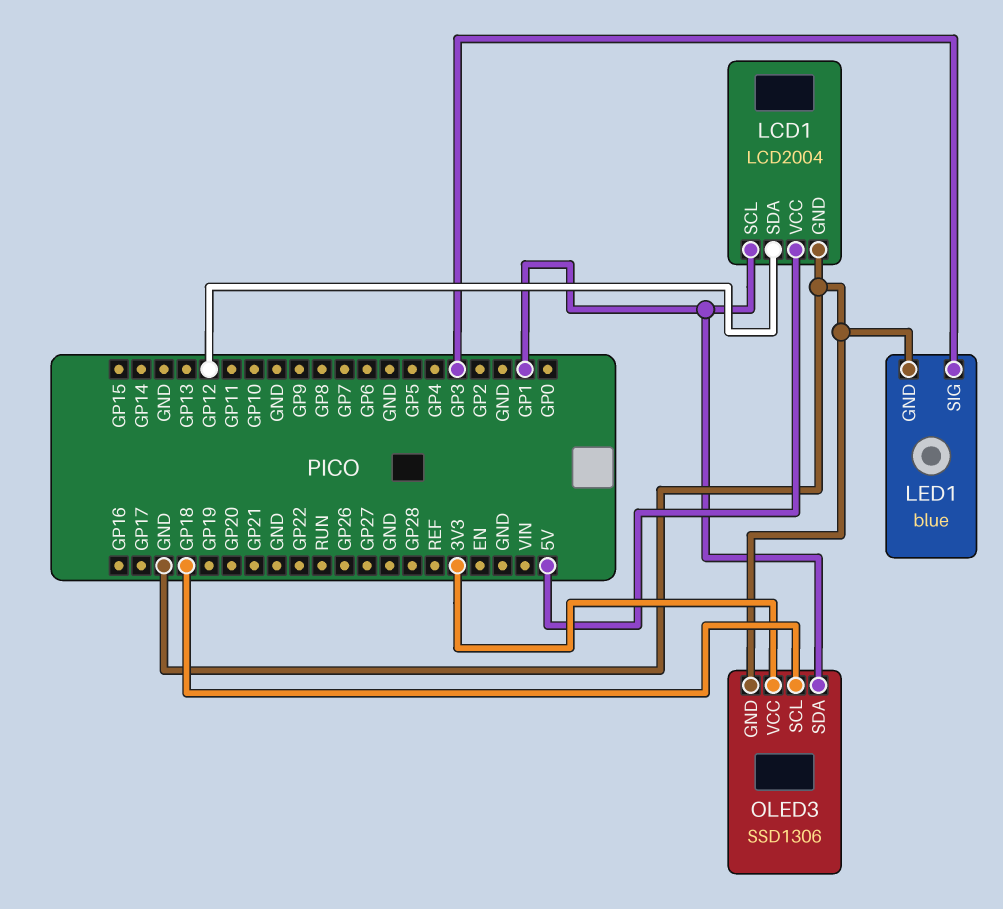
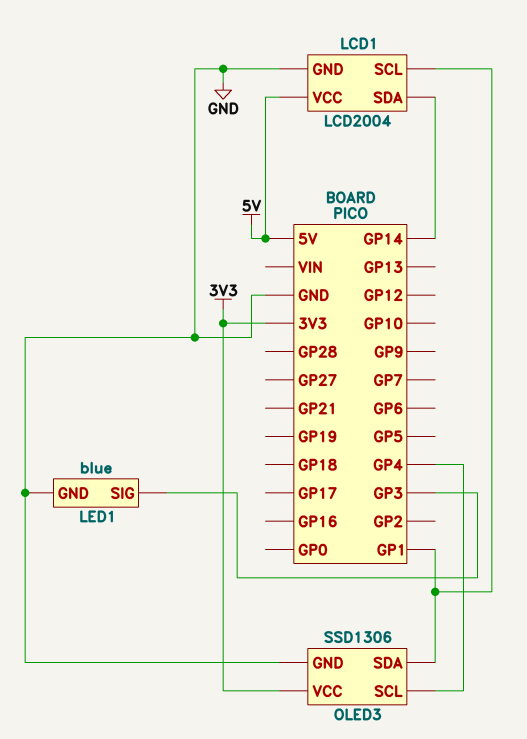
LCD1 pin SDA: GP12 -> GP14
OLED3 pin SCL: GP18 -> GP4

